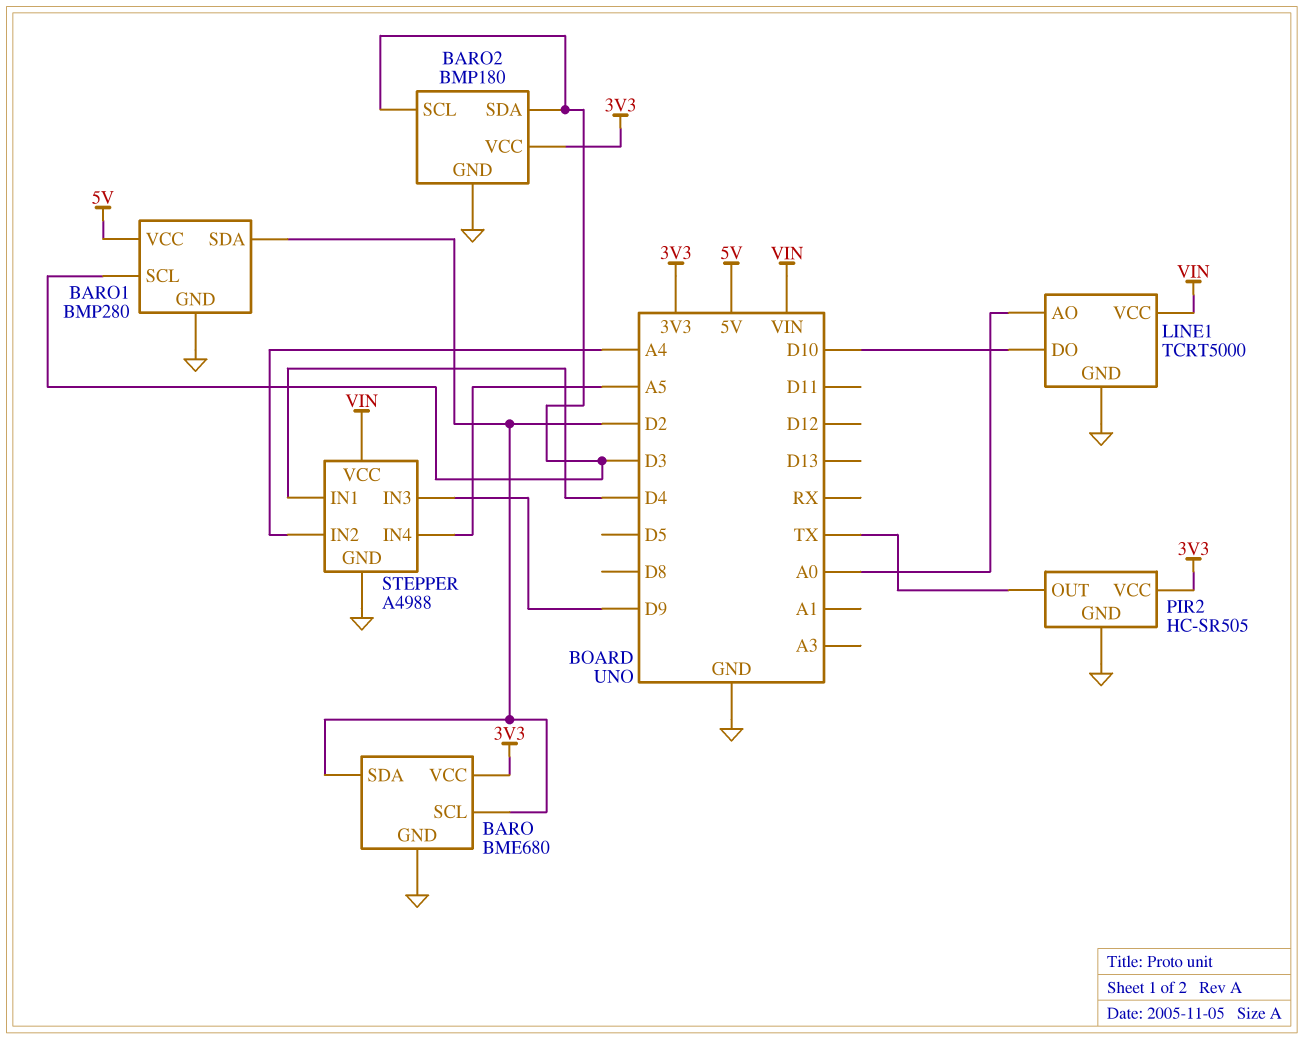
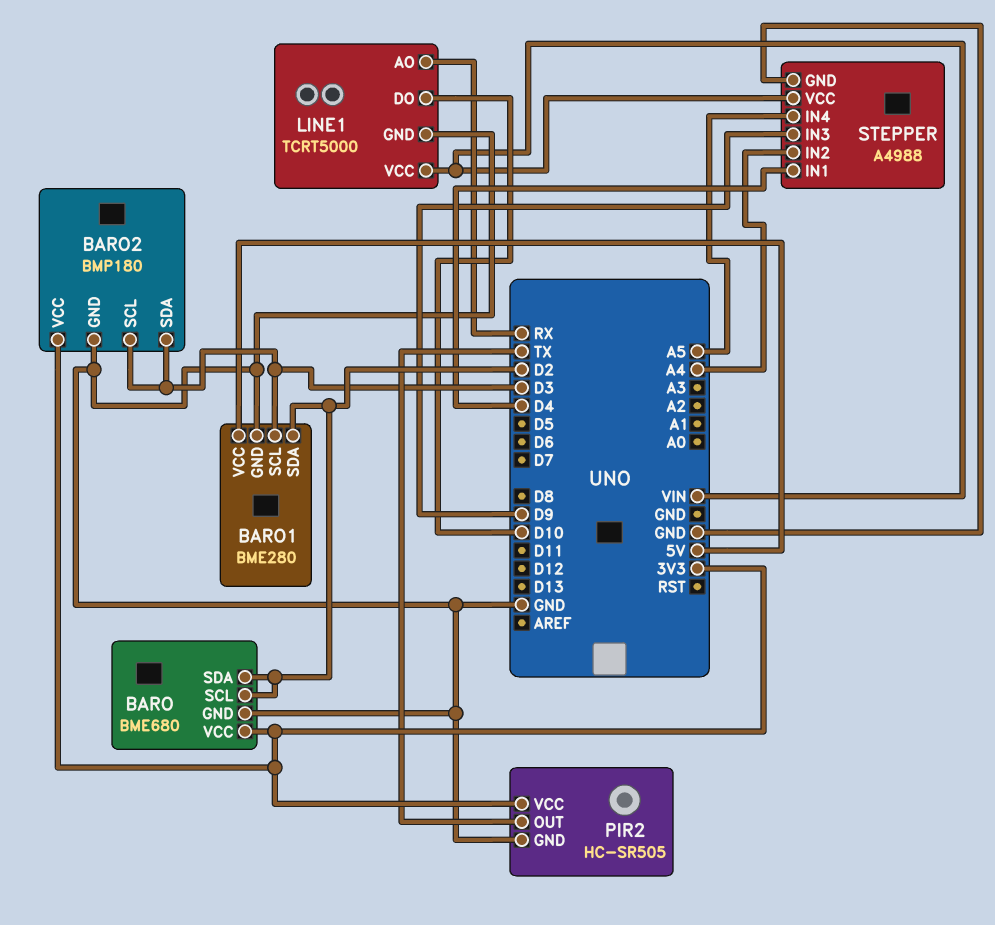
BARO1: BMP280 -> BME280
LINE1 pin AO: A0 -> RX

